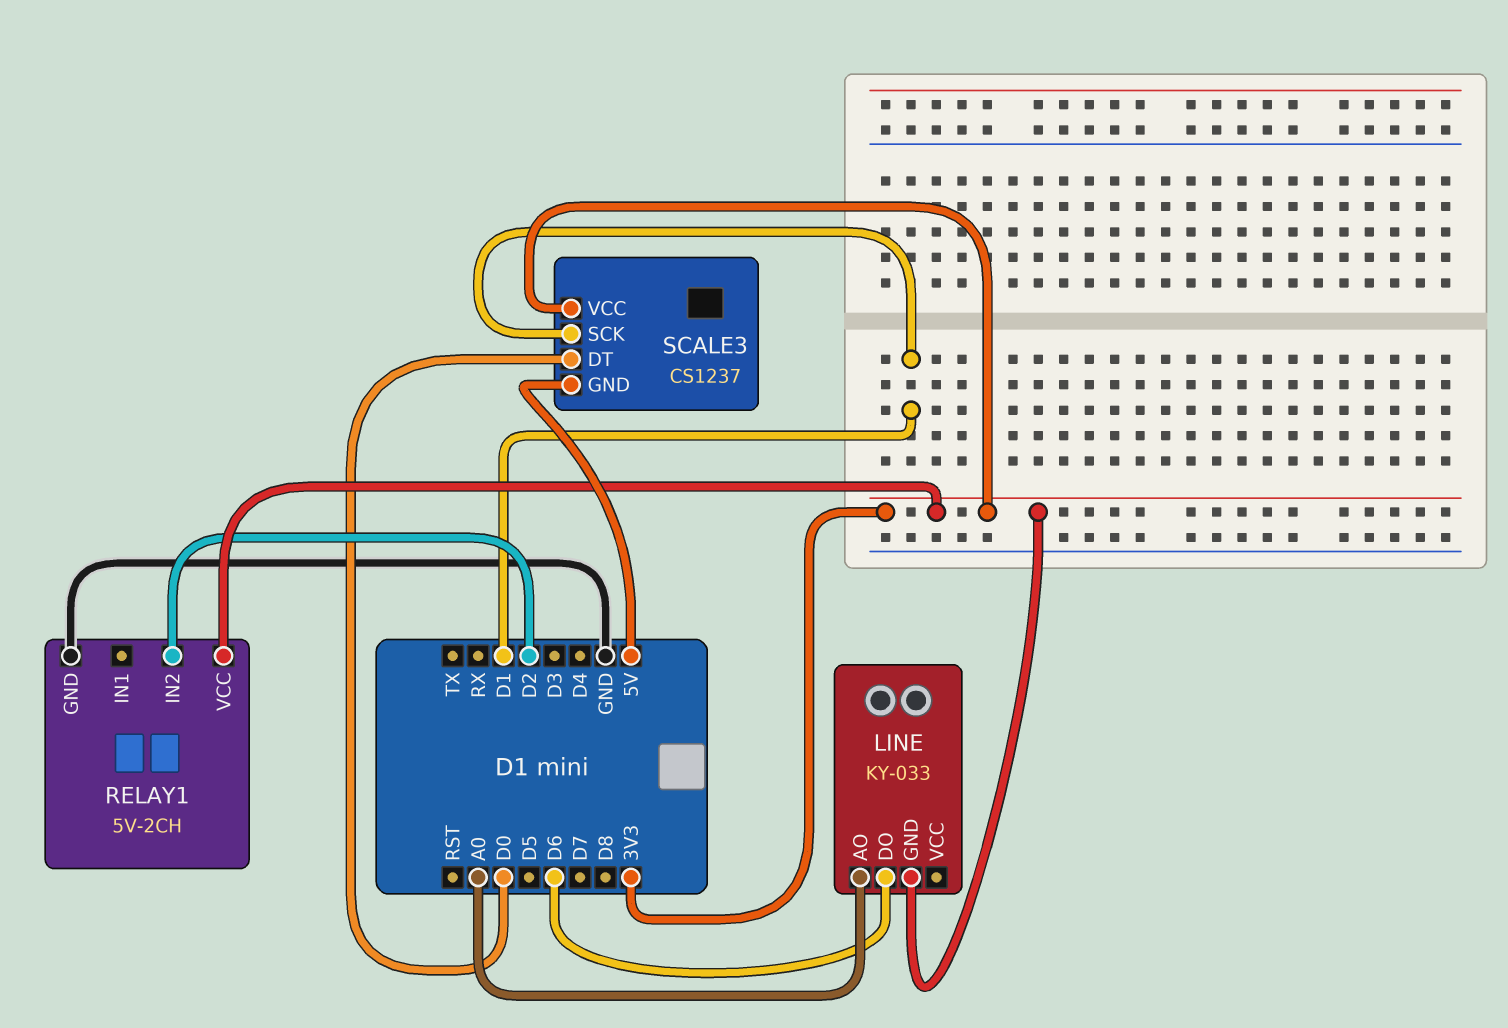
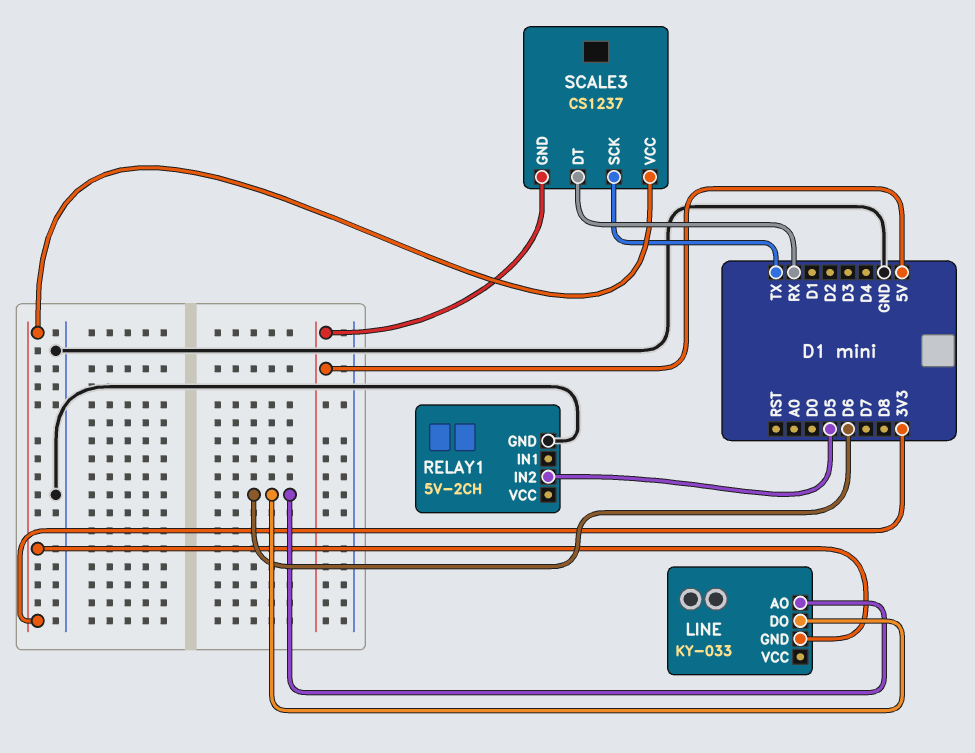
LINE pin AO: A0 -> D6
RELAY1 pin IN2: D2 -> D5
RELAY1 pin VCC: 3V3 -> none
SCALE3 pin DT: D0 -> RX
SCALE3 pin SCK: D1 -> TX

